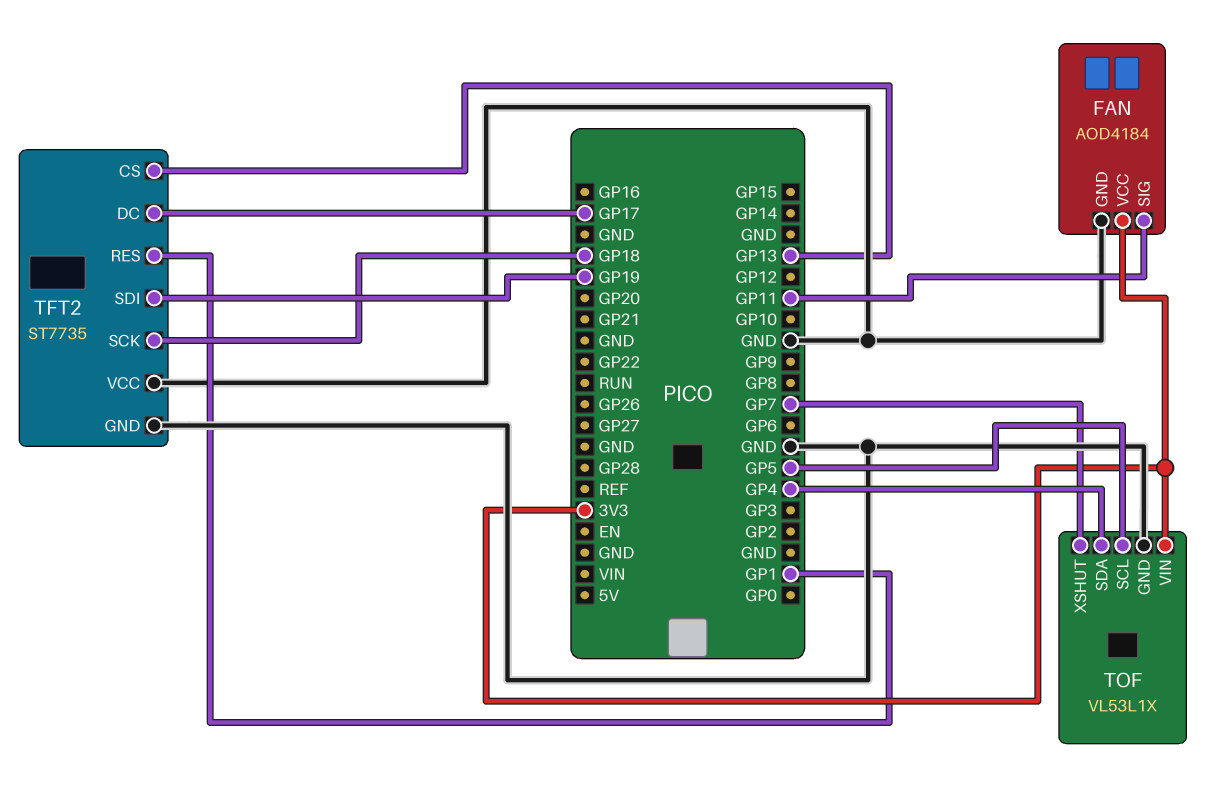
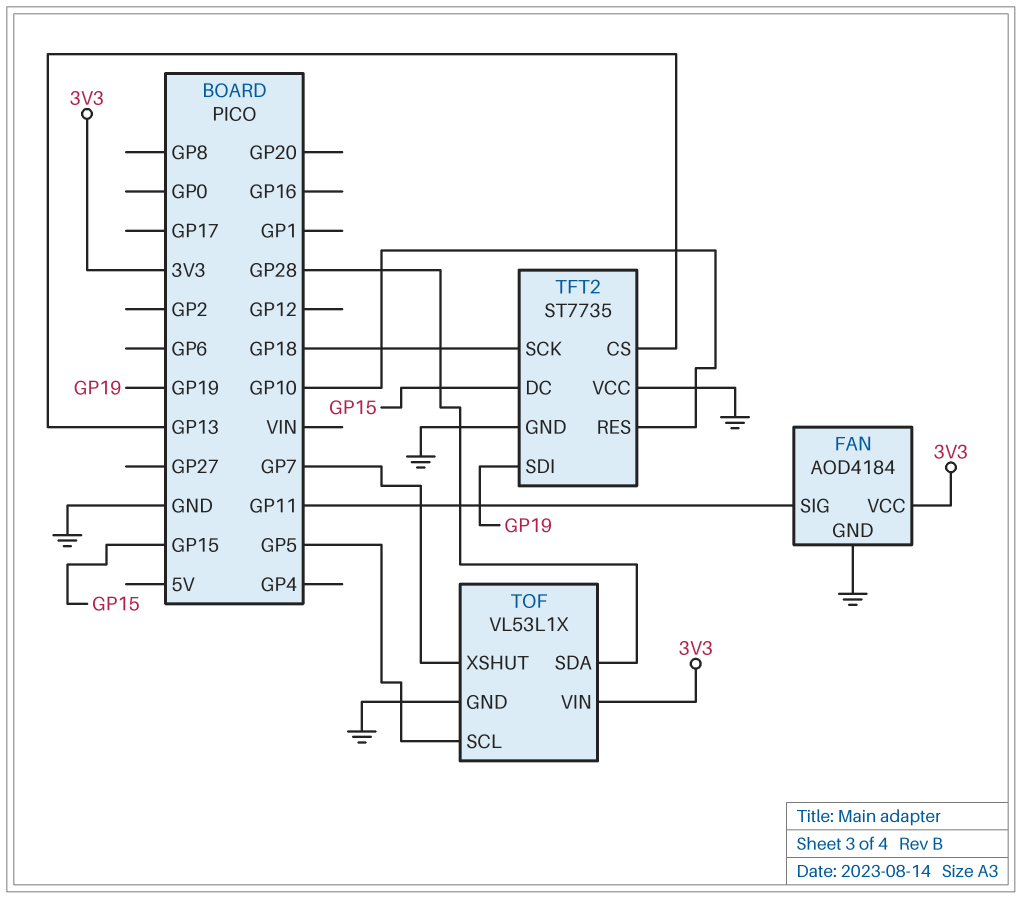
TFT2 pin DC: GP17 -> GP15
TFT2 pin RES: GP1 -> GP10
TOF pin SDA: GP4 -> GP28

